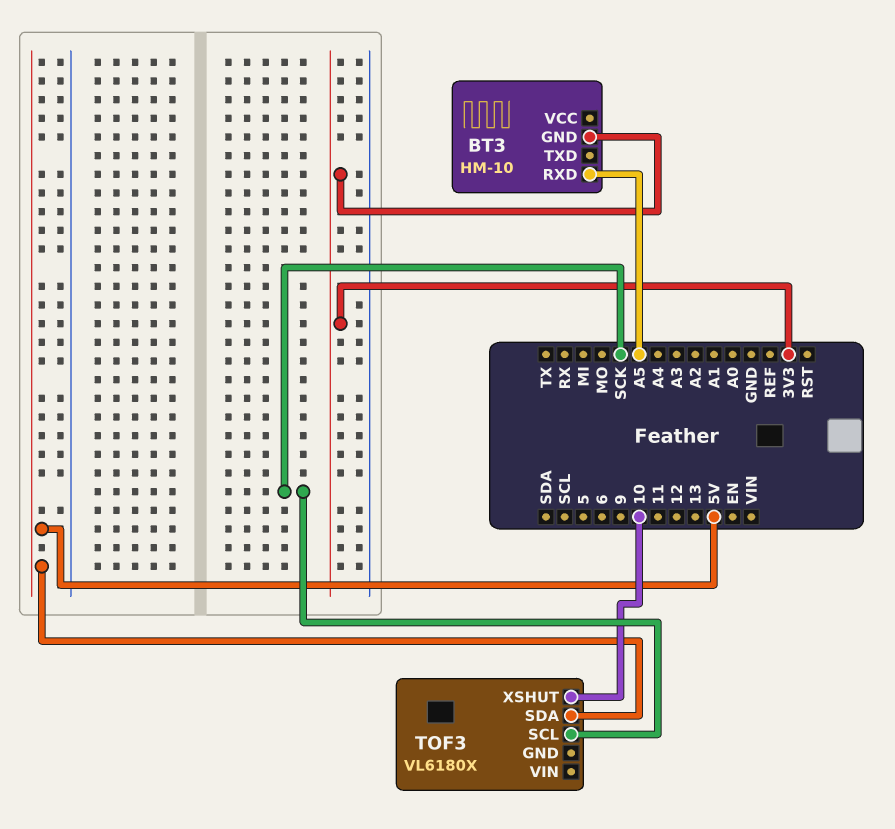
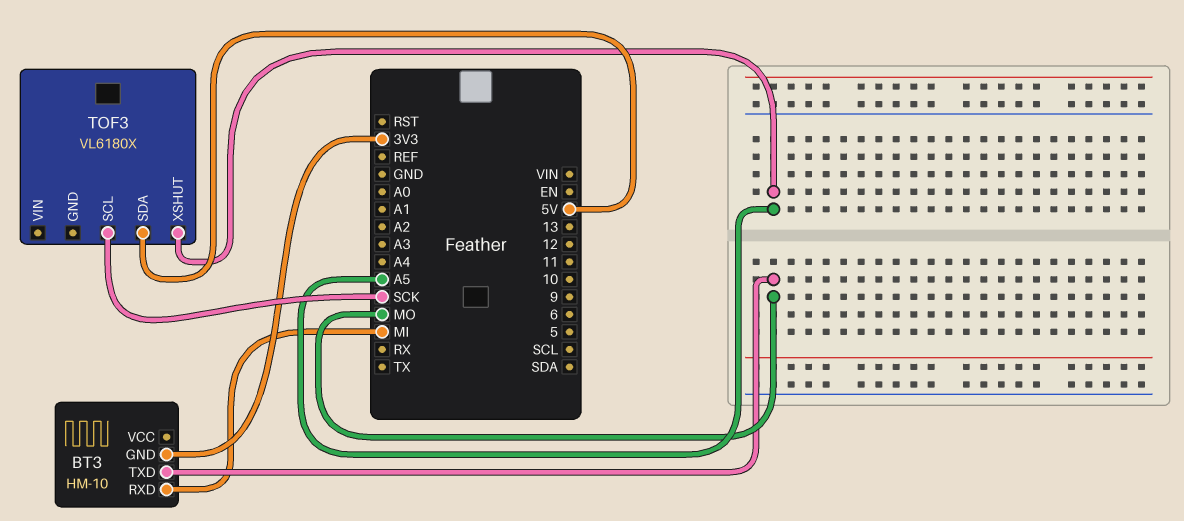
BT3 pin RXD: A5 -> MI
BT3 pin TXD: none -> MO
TOF3 pin XSHUT: 10 -> A5

